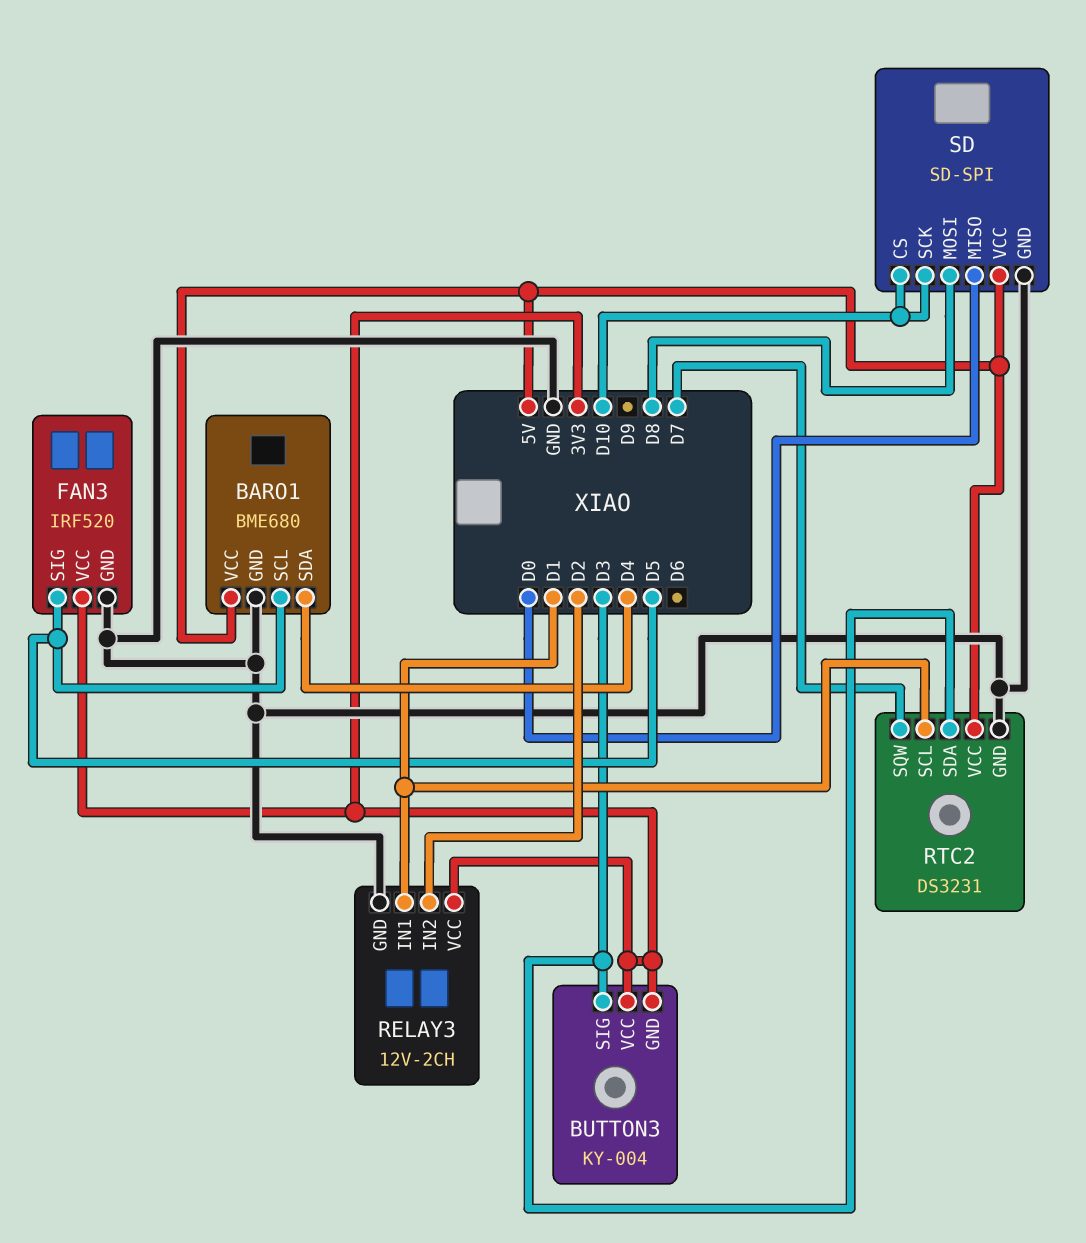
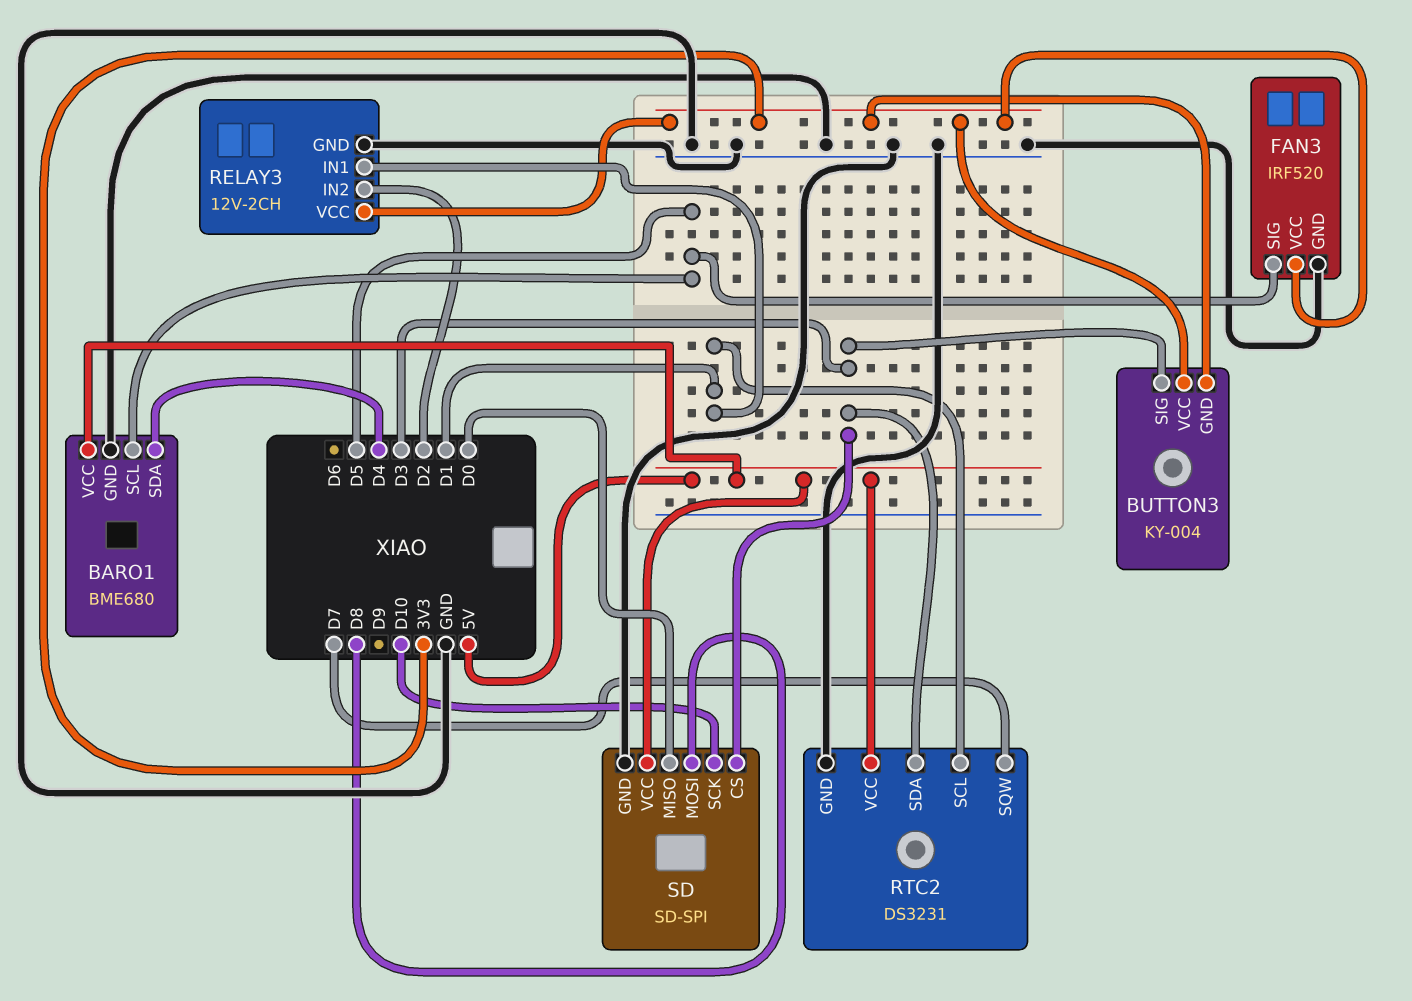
SD pin CS: D10 -> D3

